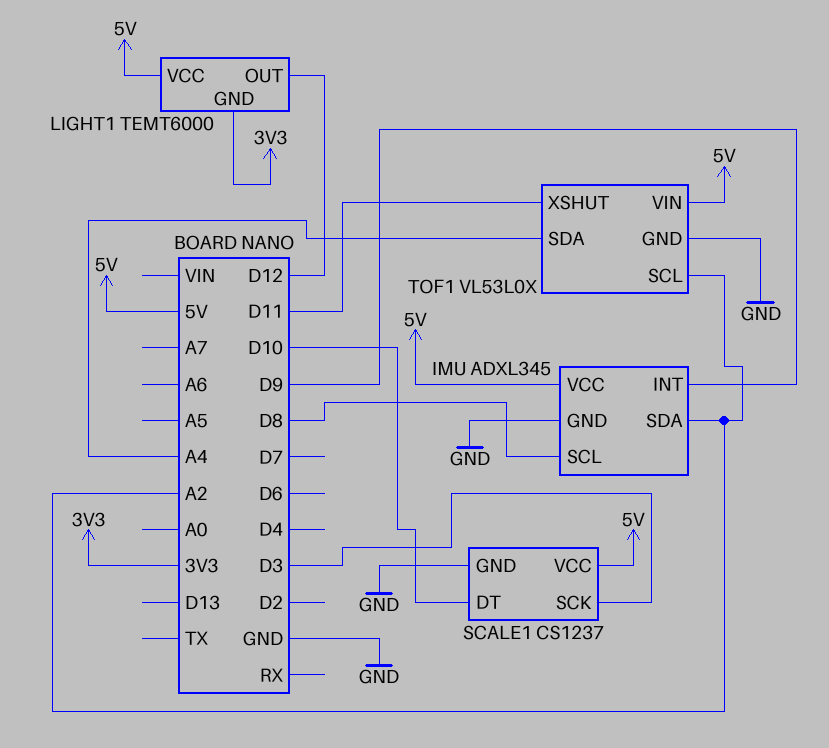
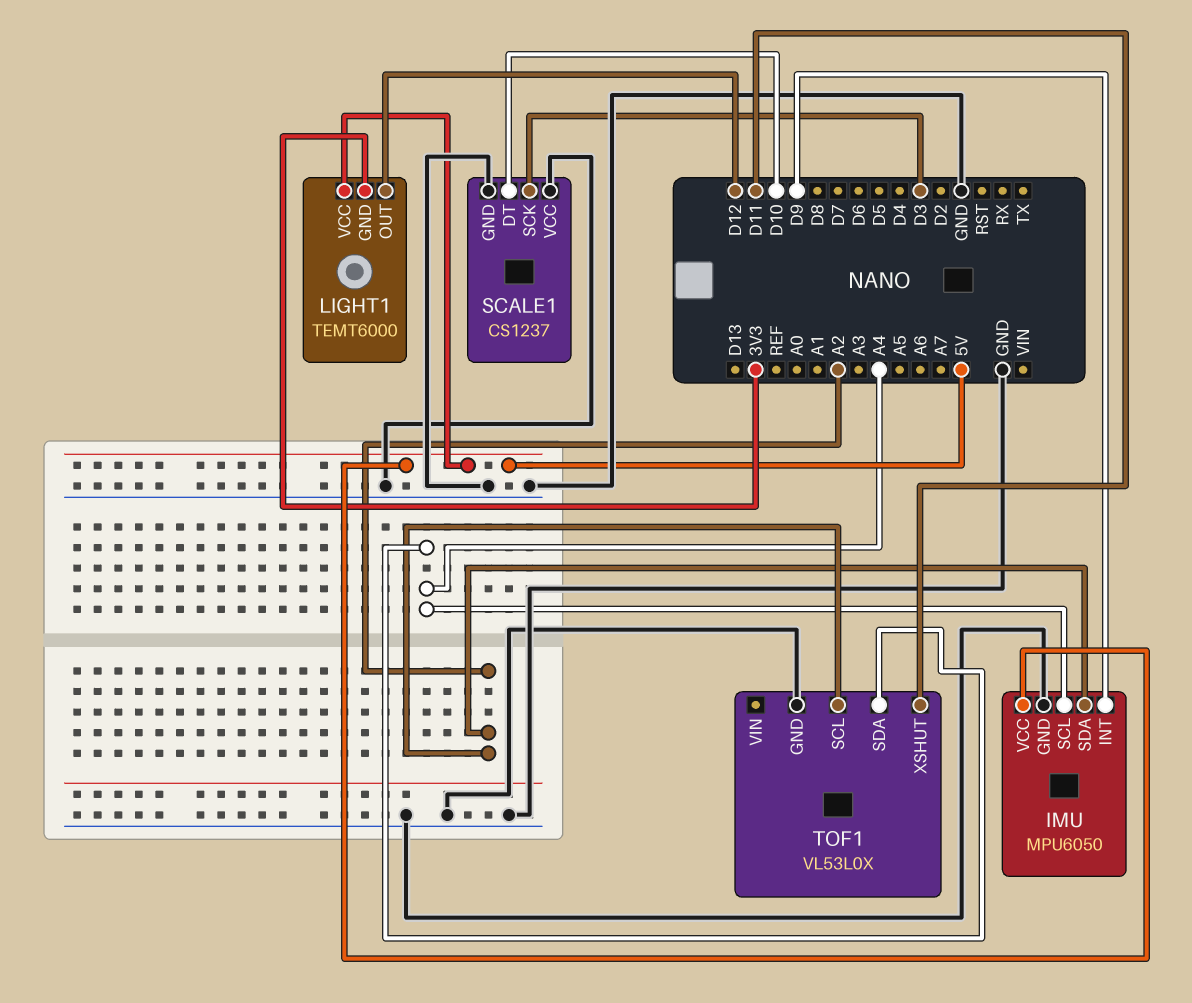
IMU: ADXL345 -> MPU6050
IMU pin SCL: D8 -> A4
SCALE1 pin VCC: 5V -> GND
TOF1 pin VIN: 5V -> none

